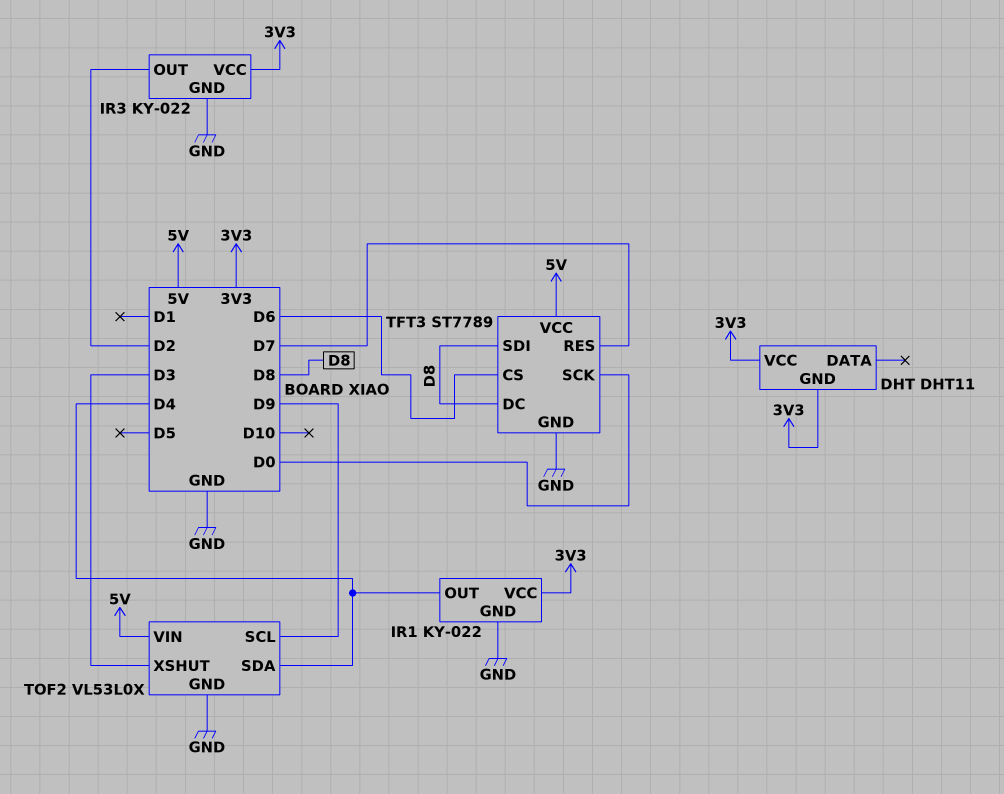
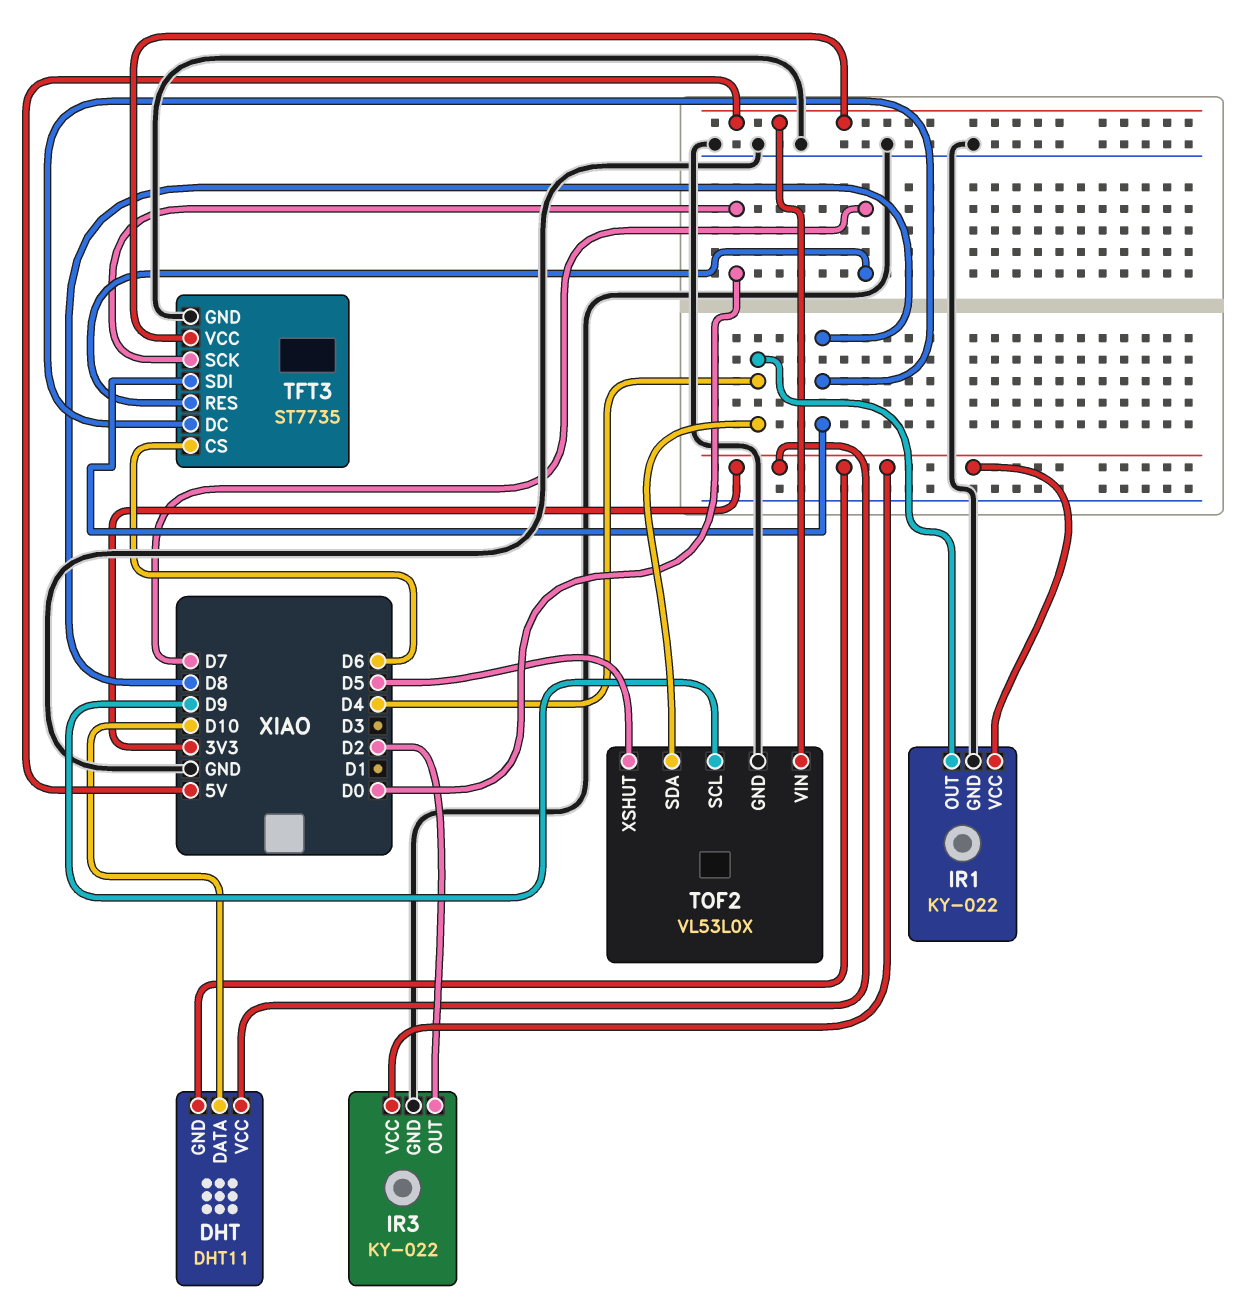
DHT pin DATA: none -> D10
TFT3: ST7789 -> ST7735
TOF2 pin XSHUT: D3 -> D5

